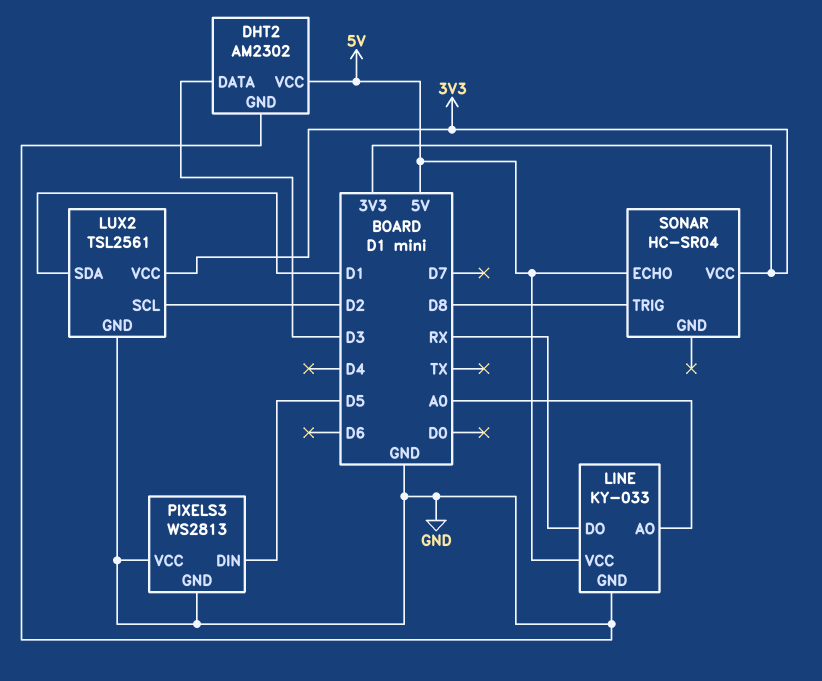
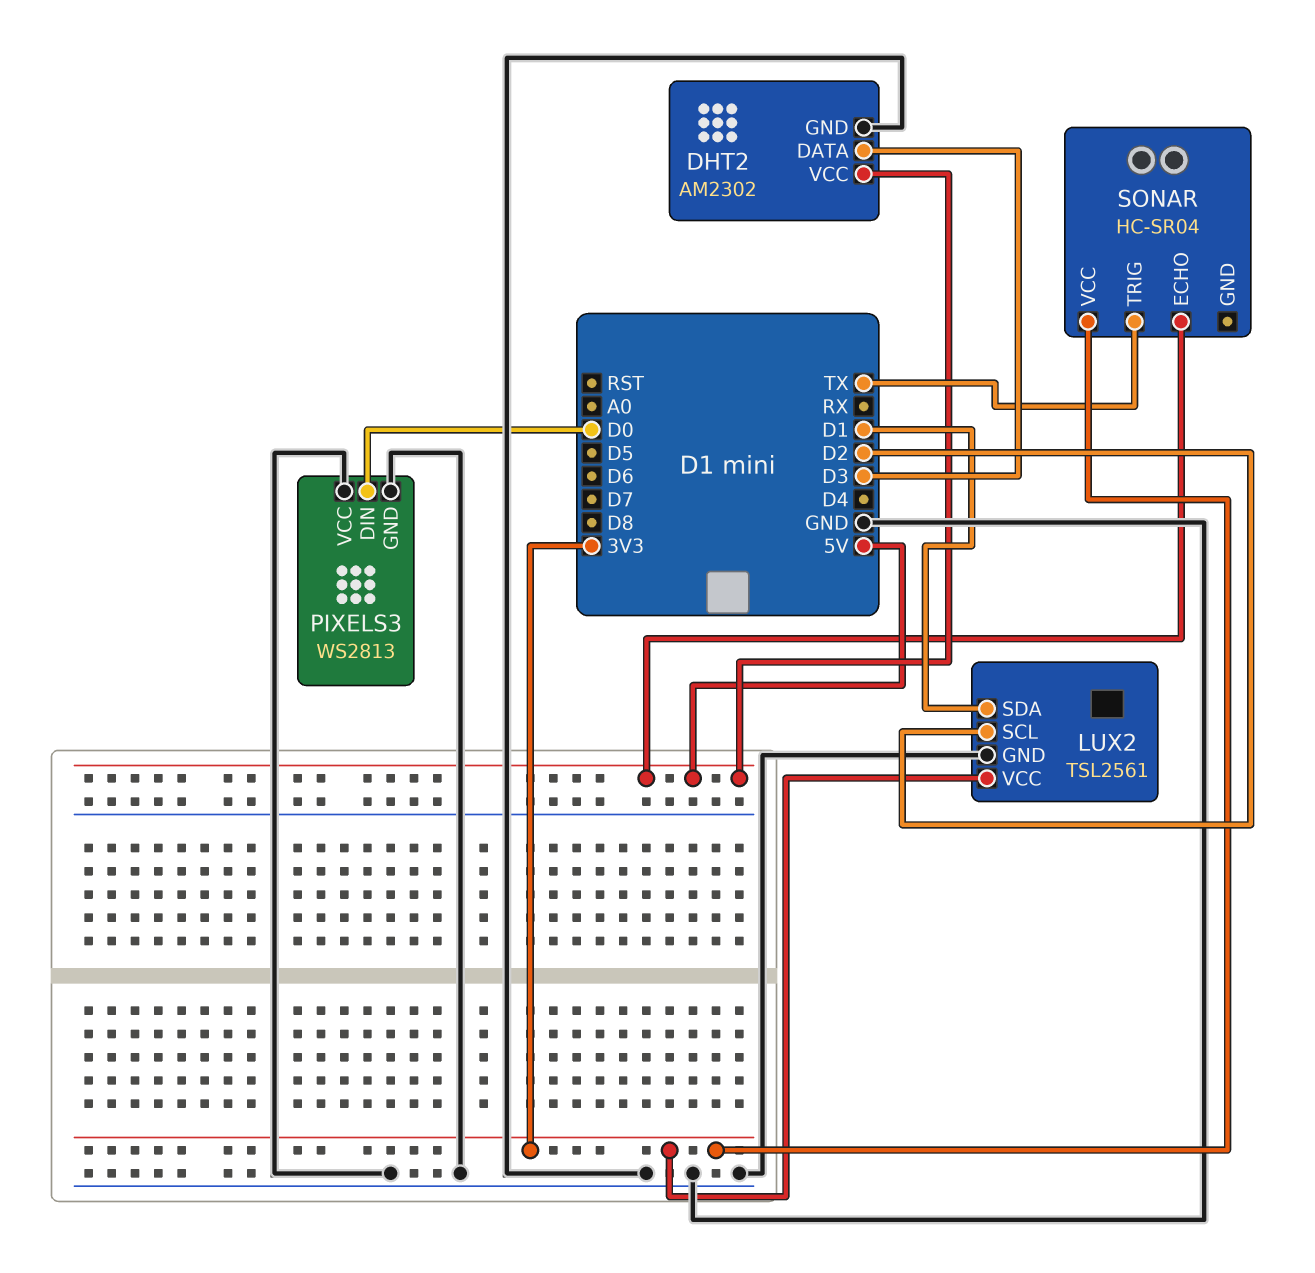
LINE: KY-033 -> none
LINE pin AO: A0 -> none
LINE pin DO: RX -> none
LINE pin GND: GND -> none
LINE pin VCC: 5V -> none
PIXELS3 pin DIN: D5 -> D0
SONAR pin TRIG: D8 -> TX

